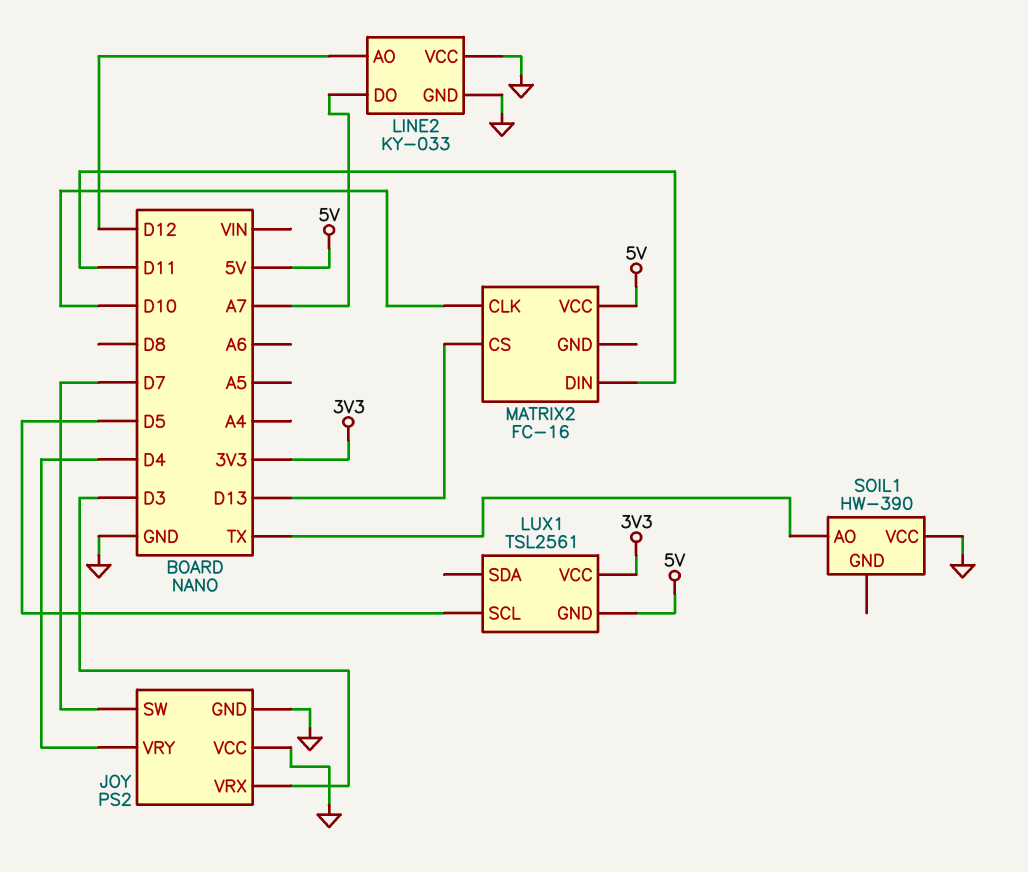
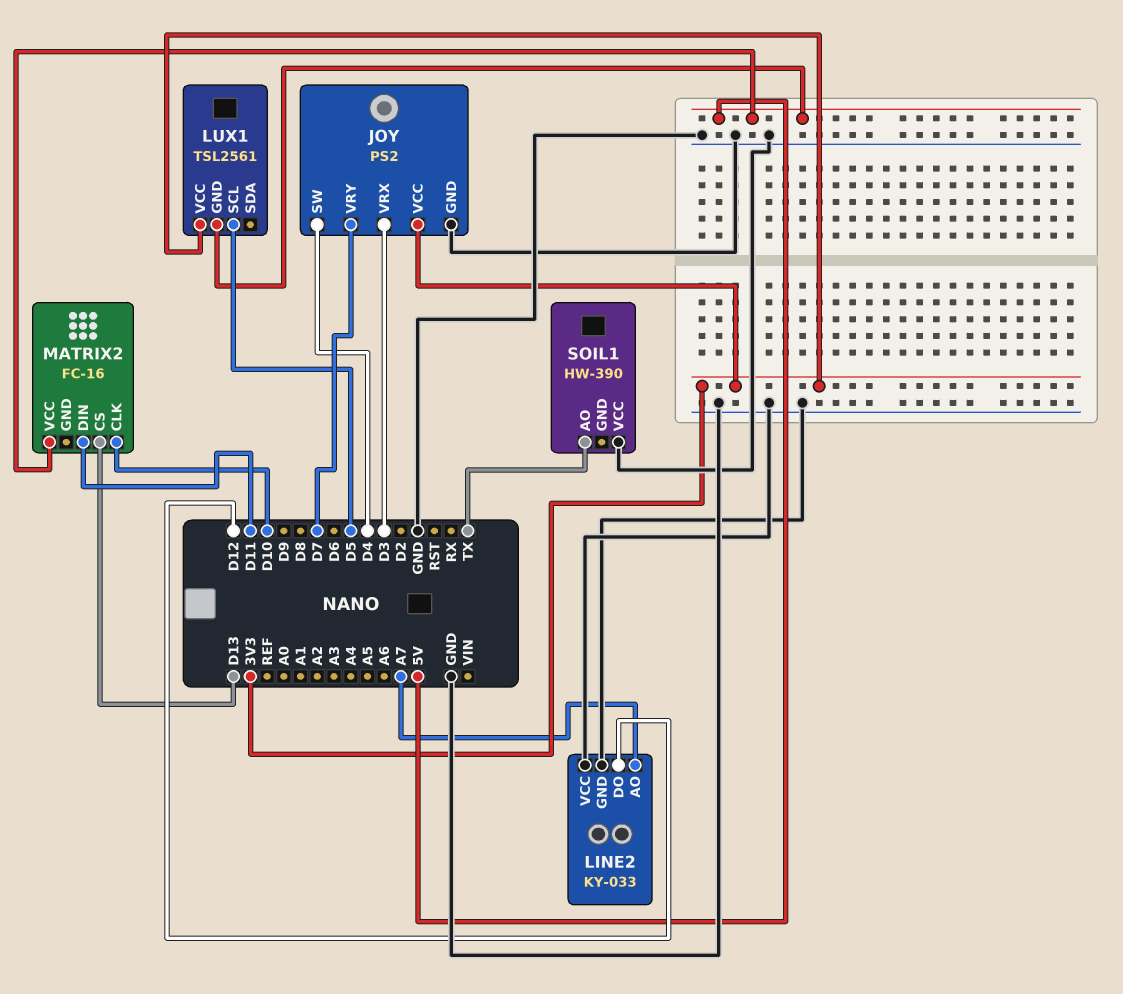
JOY pin SW: D7 -> D4
JOY pin VCC: GND -> 3V3
JOY pin VRY: D4 -> D7
LINE2 pin AO: D12 -> A7
LINE2 pin DO: A7 -> D12

